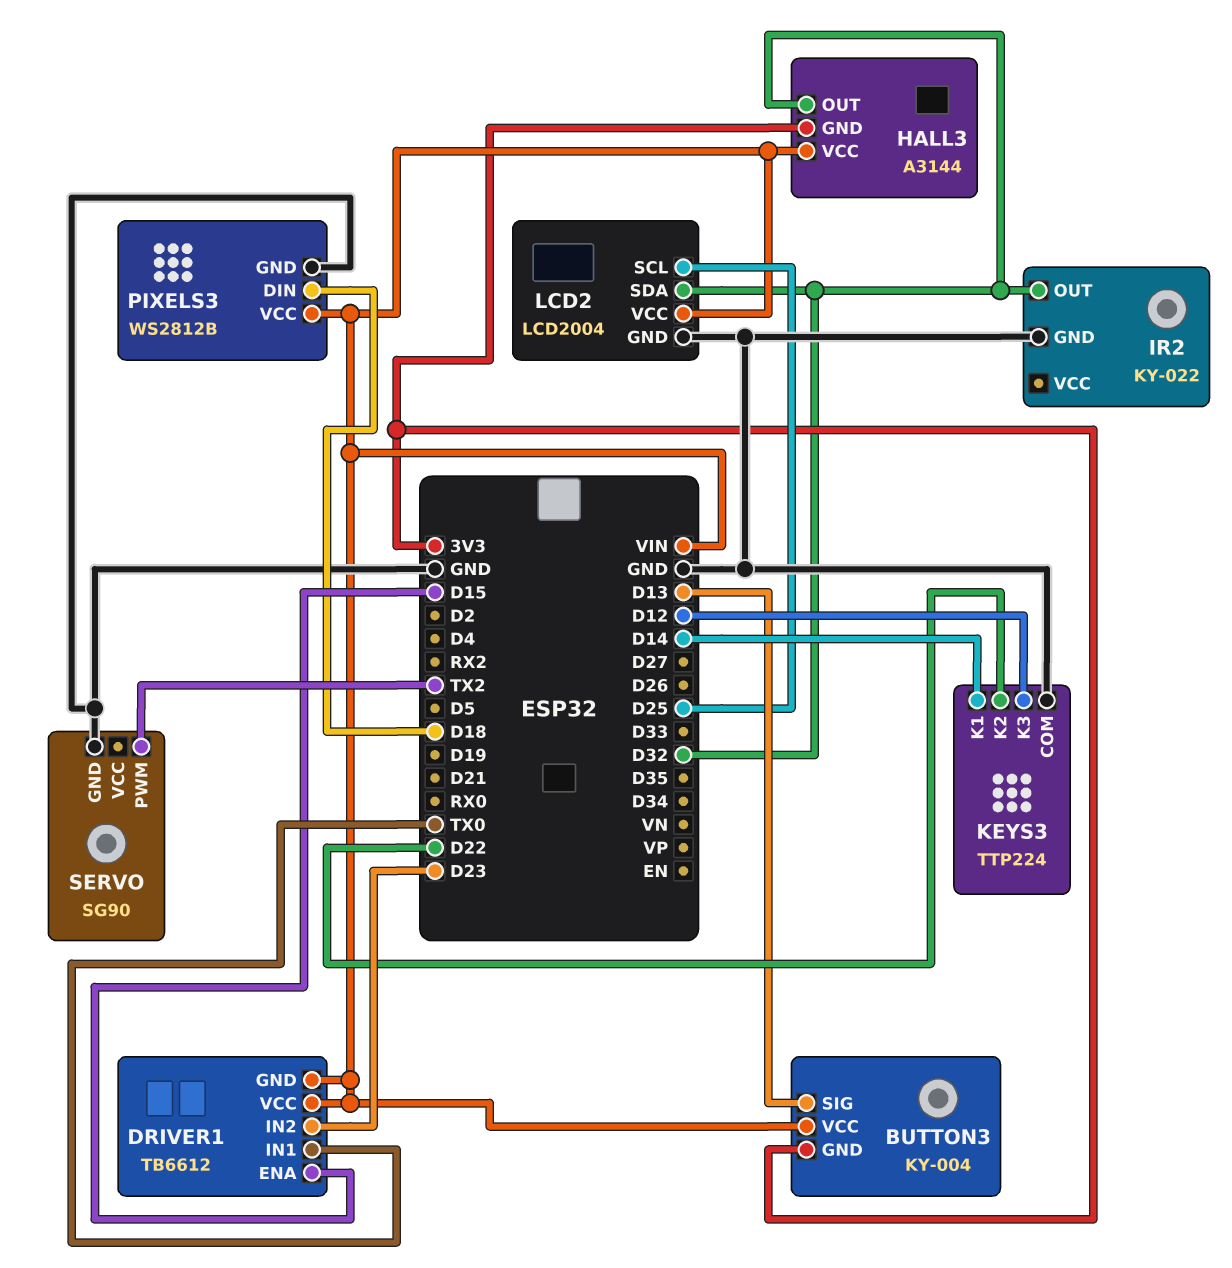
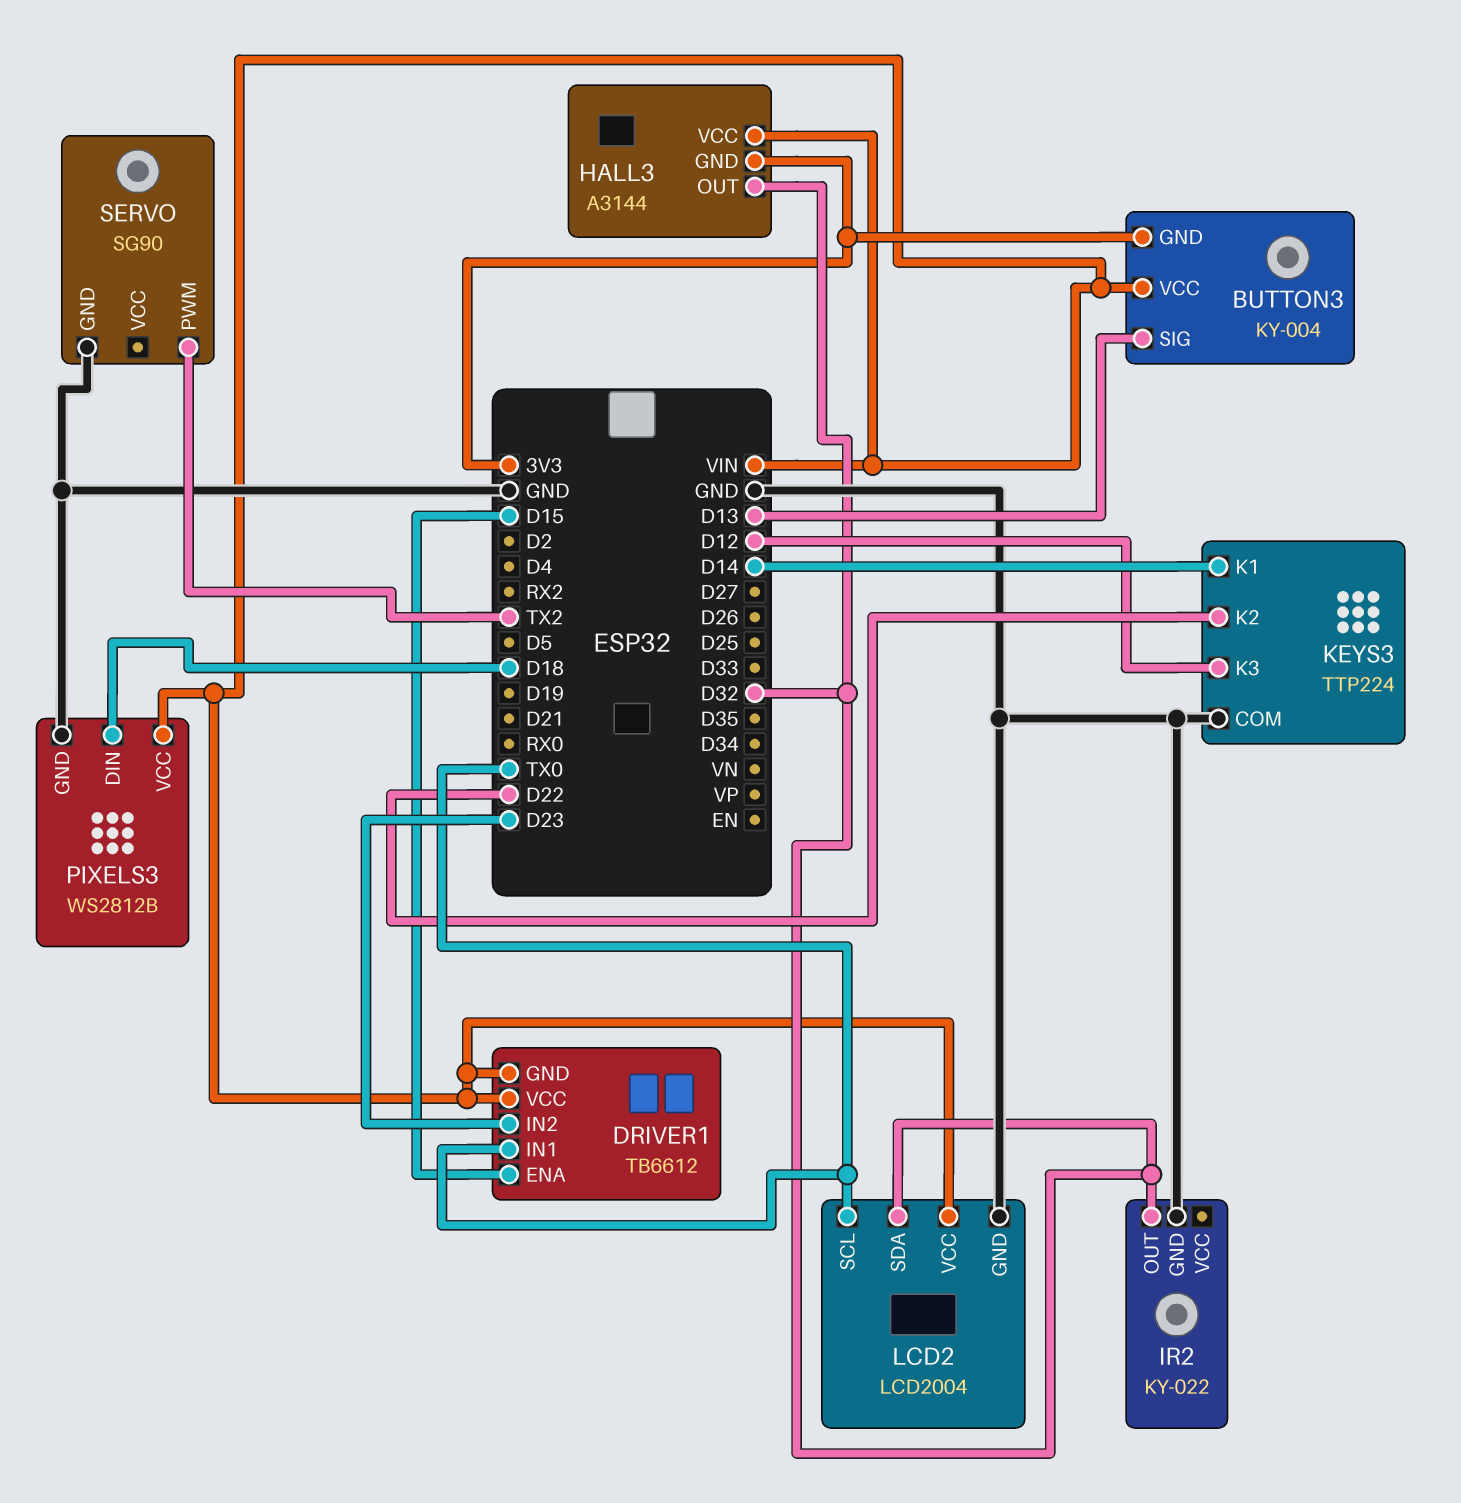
LCD2 pin SCL: D25 -> TX0

